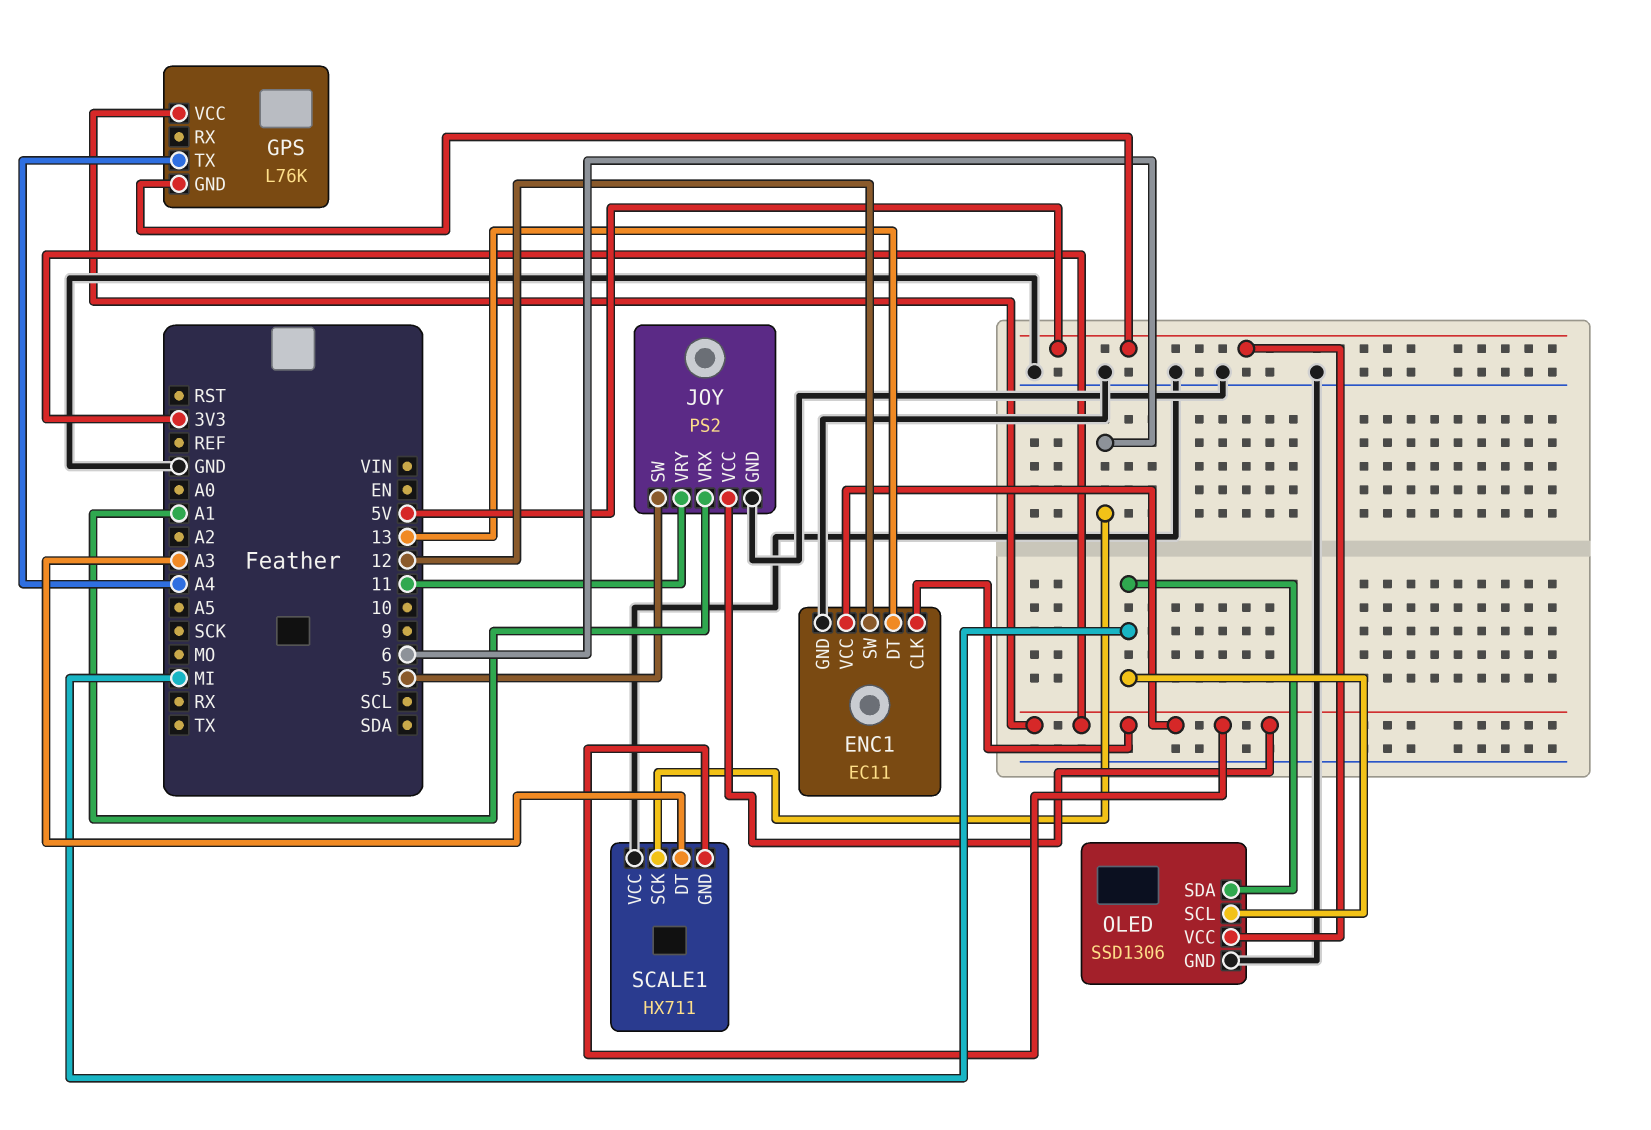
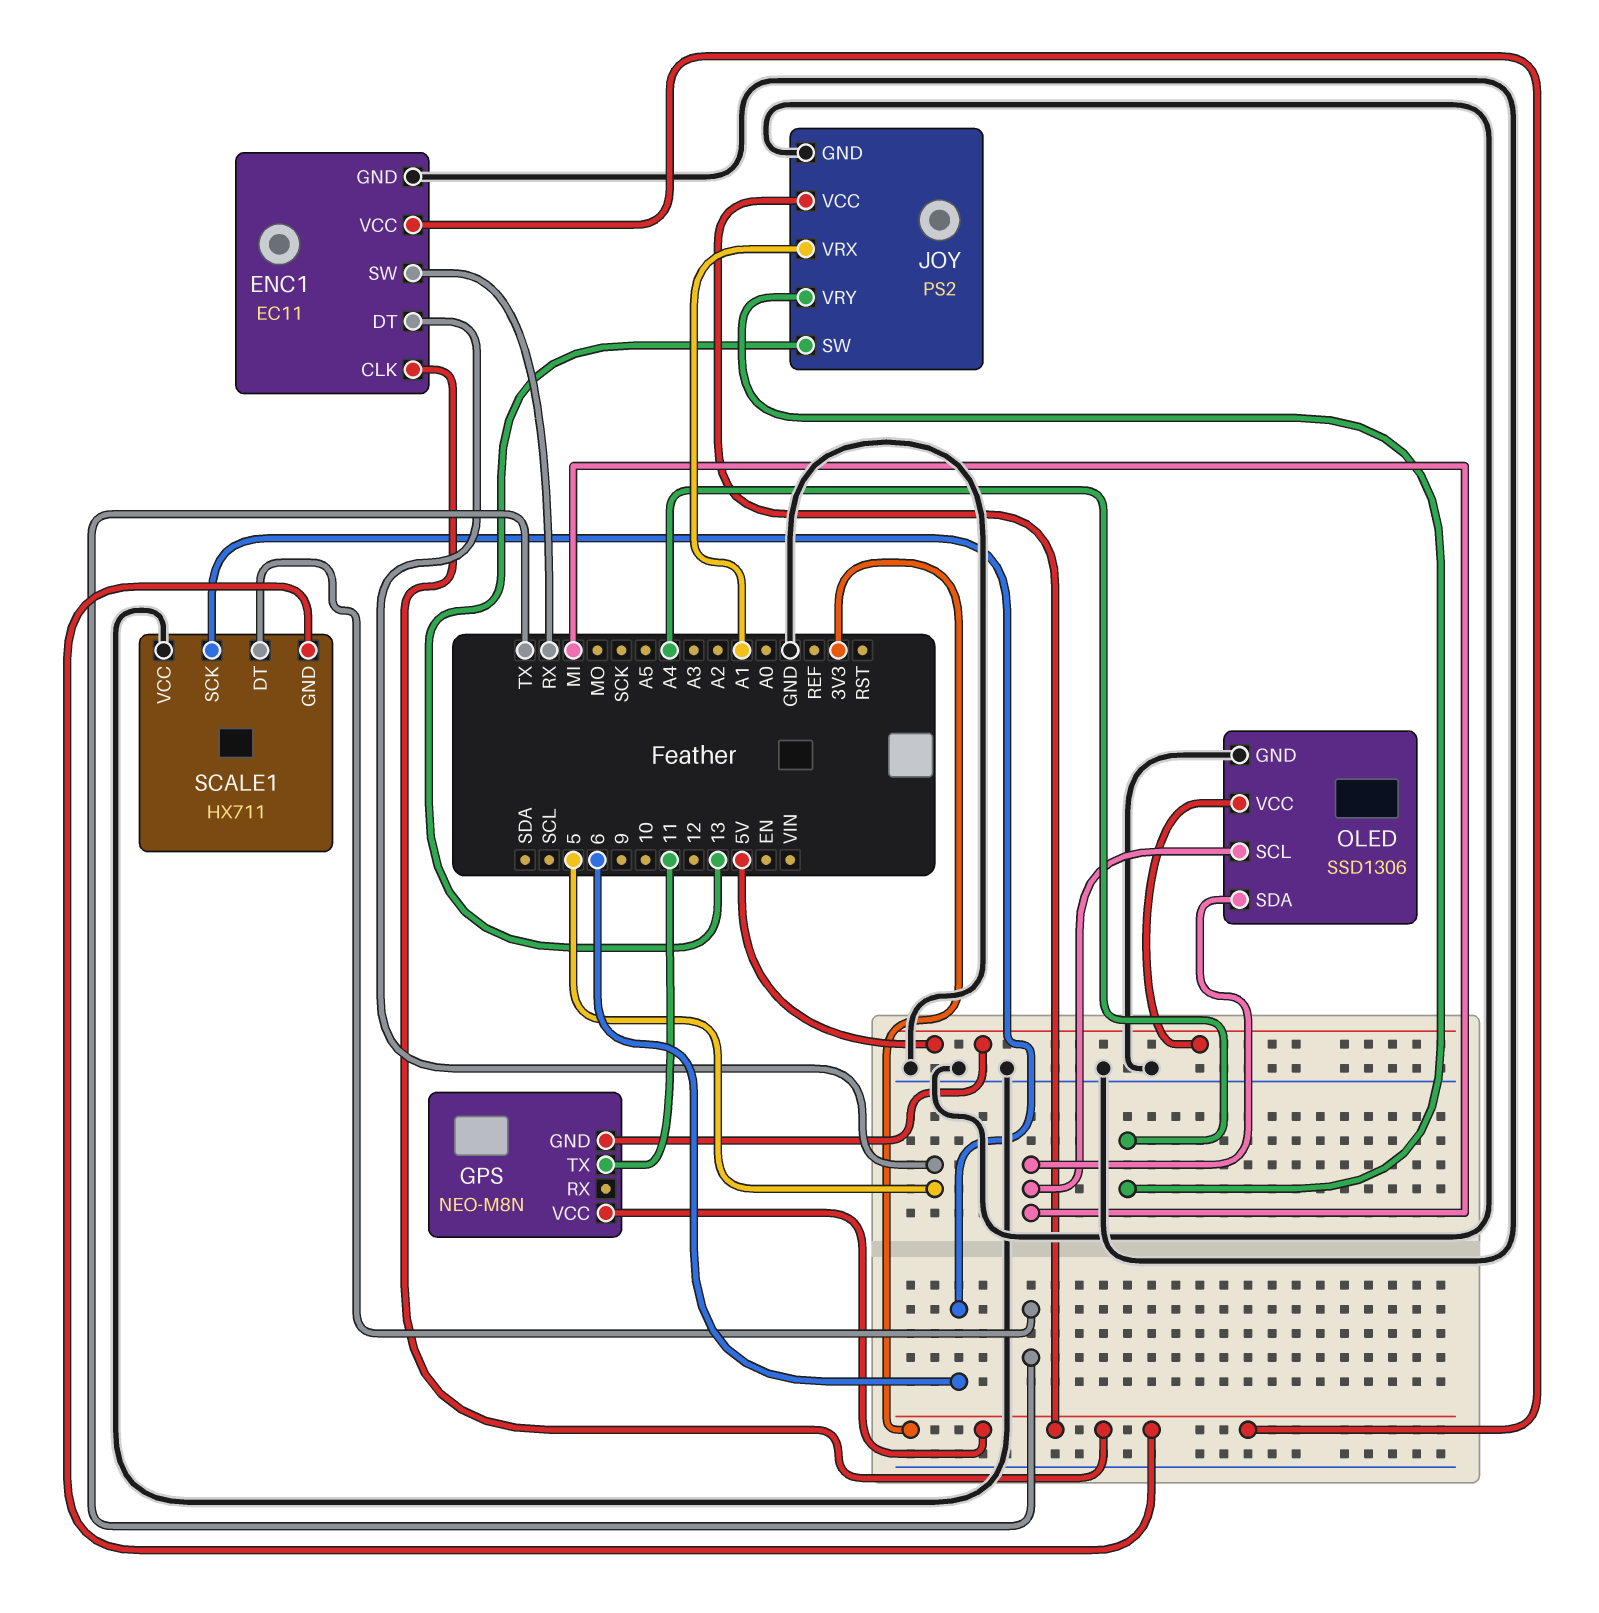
ENC1 pin DT: 13 -> 5
ENC1 pin SW: 12 -> RX
GPS: L76K -> NEO-M8N
GPS pin TX: A4 -> 11
JOY pin SW: 5 -> 13
JOY pin VRY: 11 -> A4
SCALE1 pin DT: A3 -> TX

